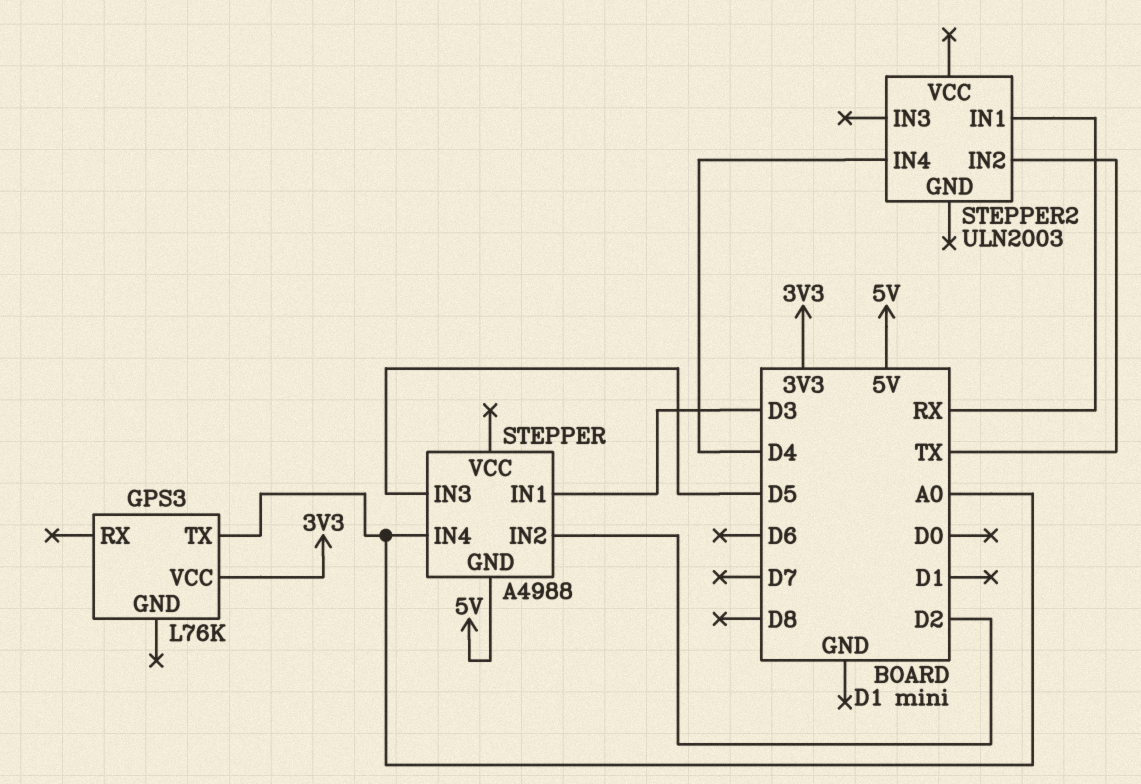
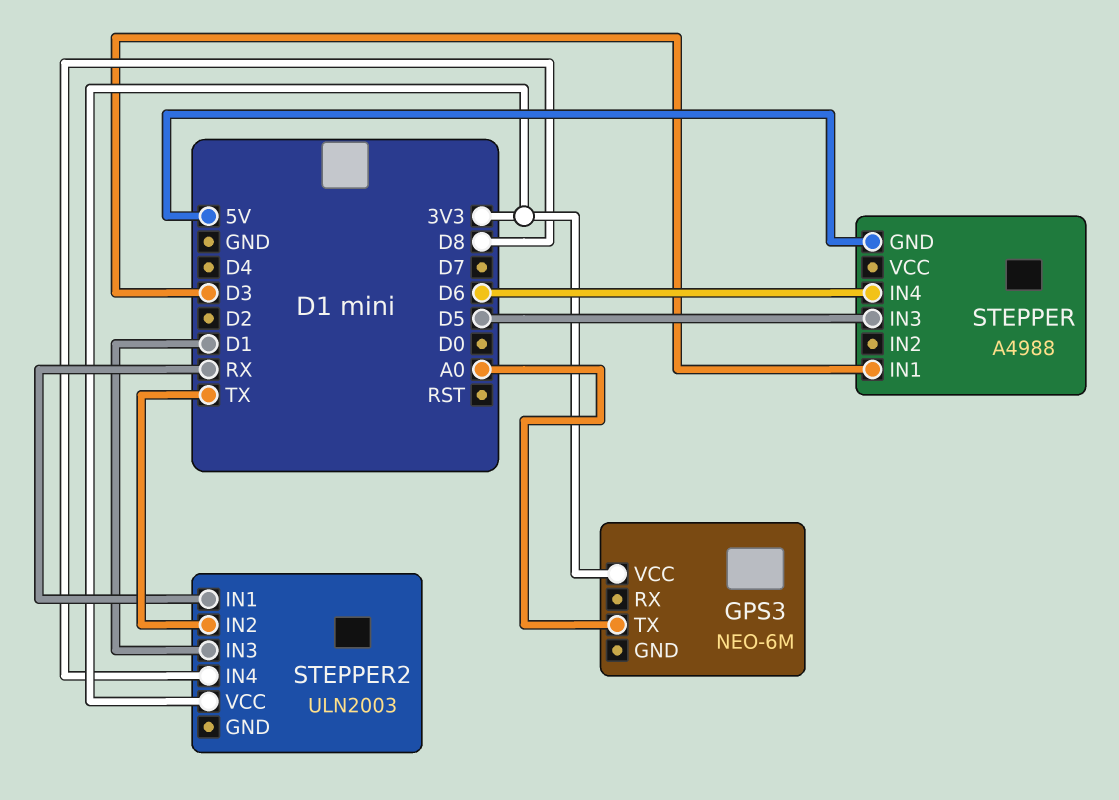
GPS3: L76K -> NEO-6M
STEPPER pin IN2: D2 -> none
STEPPER pin IN4: A0 -> D6
STEPPER2 pin IN3: none -> D1
STEPPER2 pin IN4: D4 -> D8
STEPPER2 pin VCC: none -> 3V3

